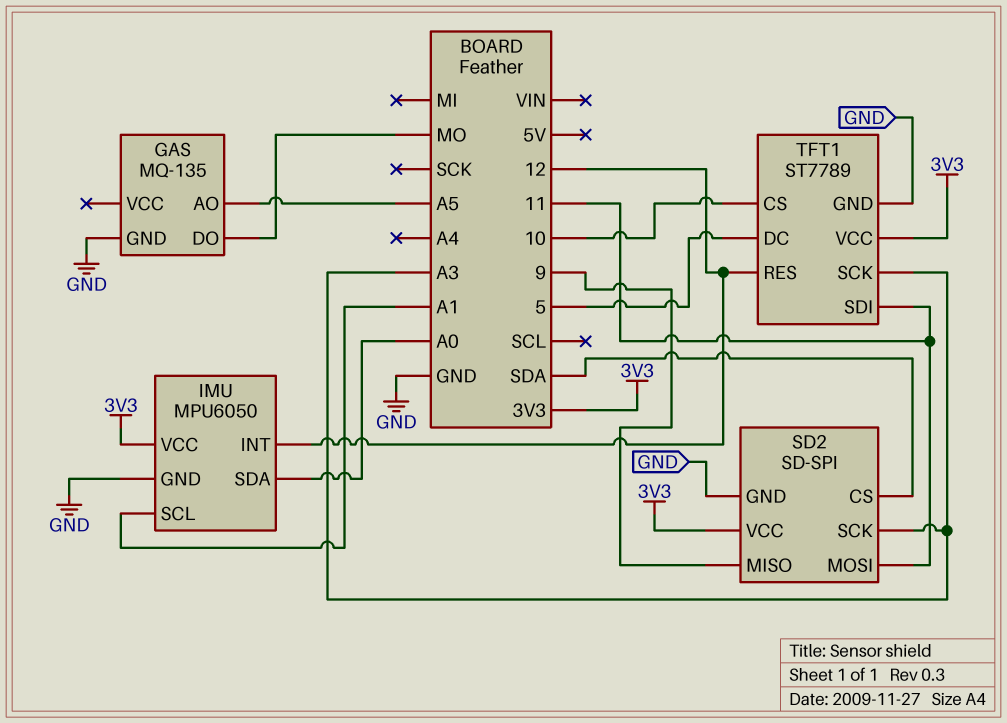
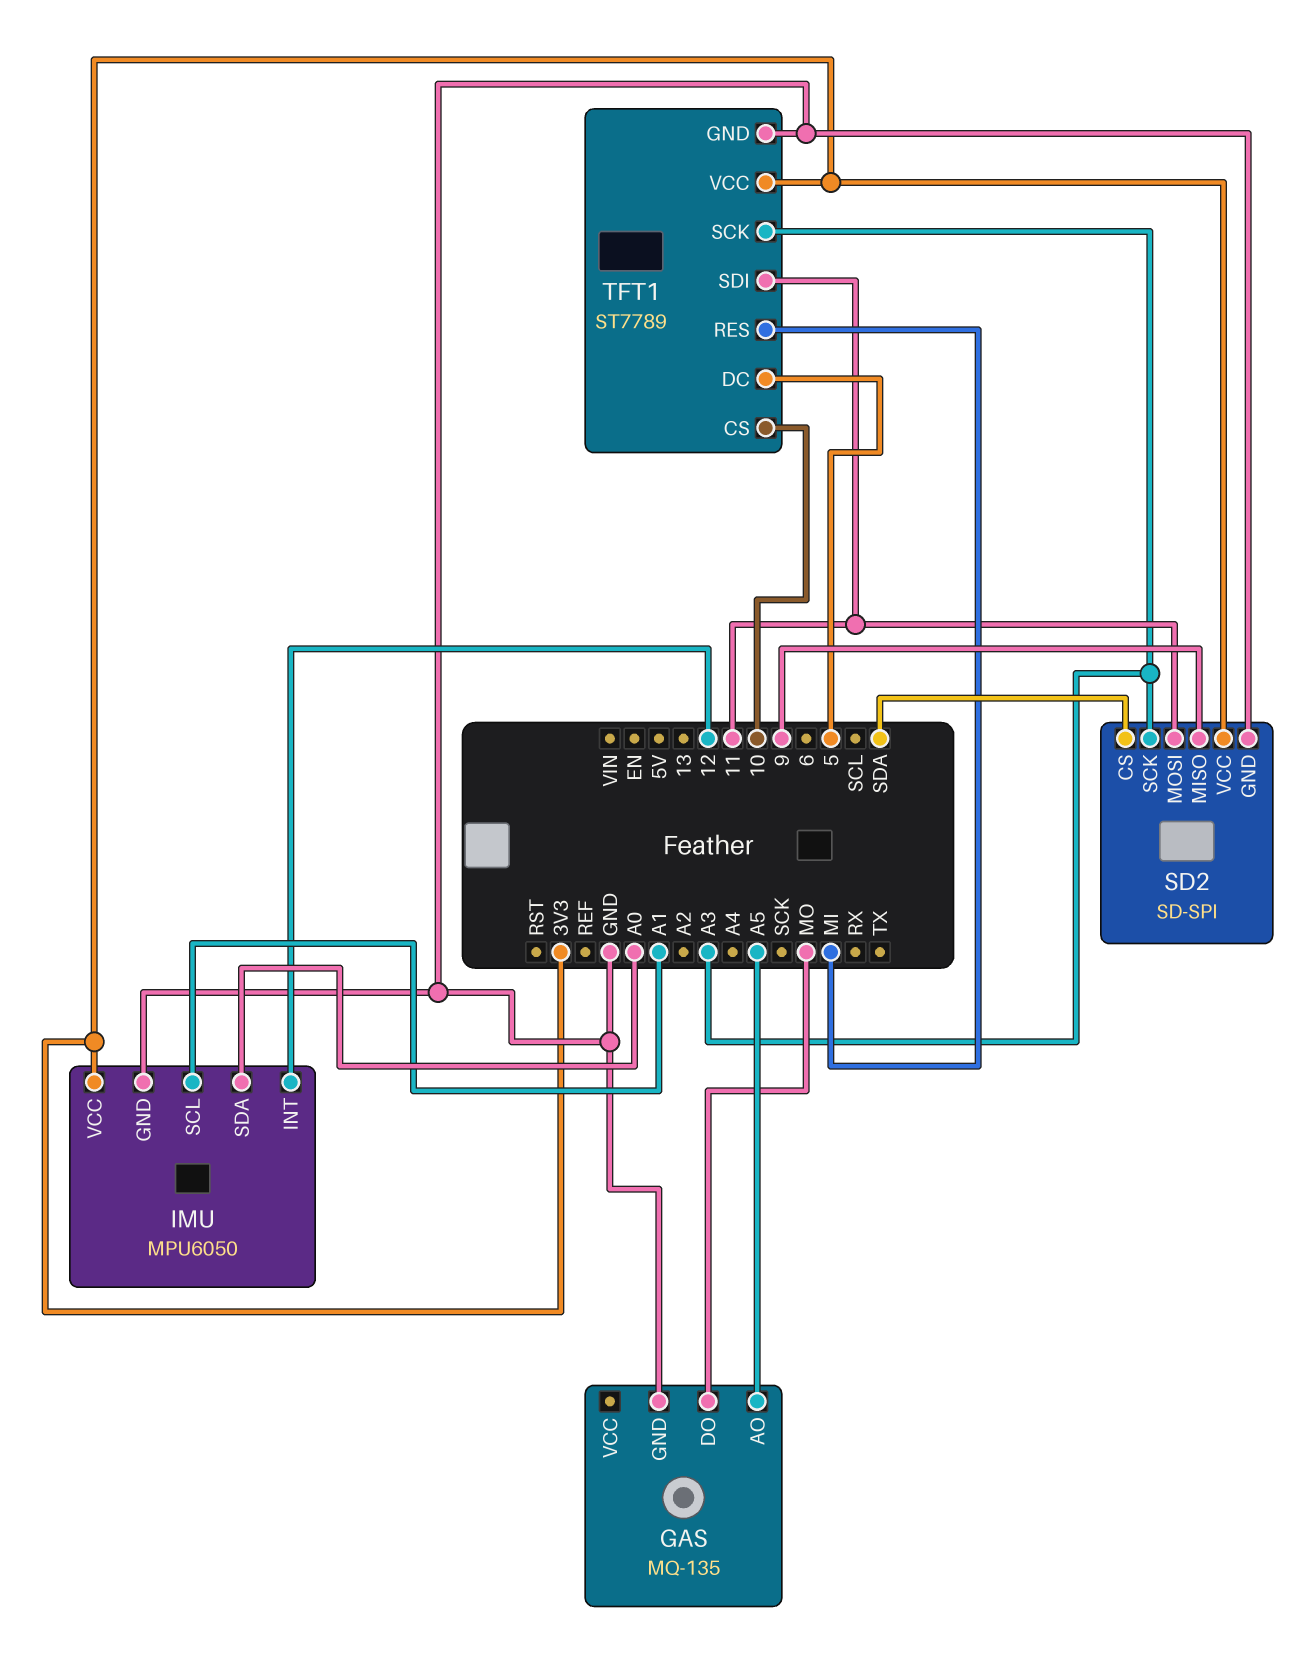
TFT1 pin RES: 12 -> MI

